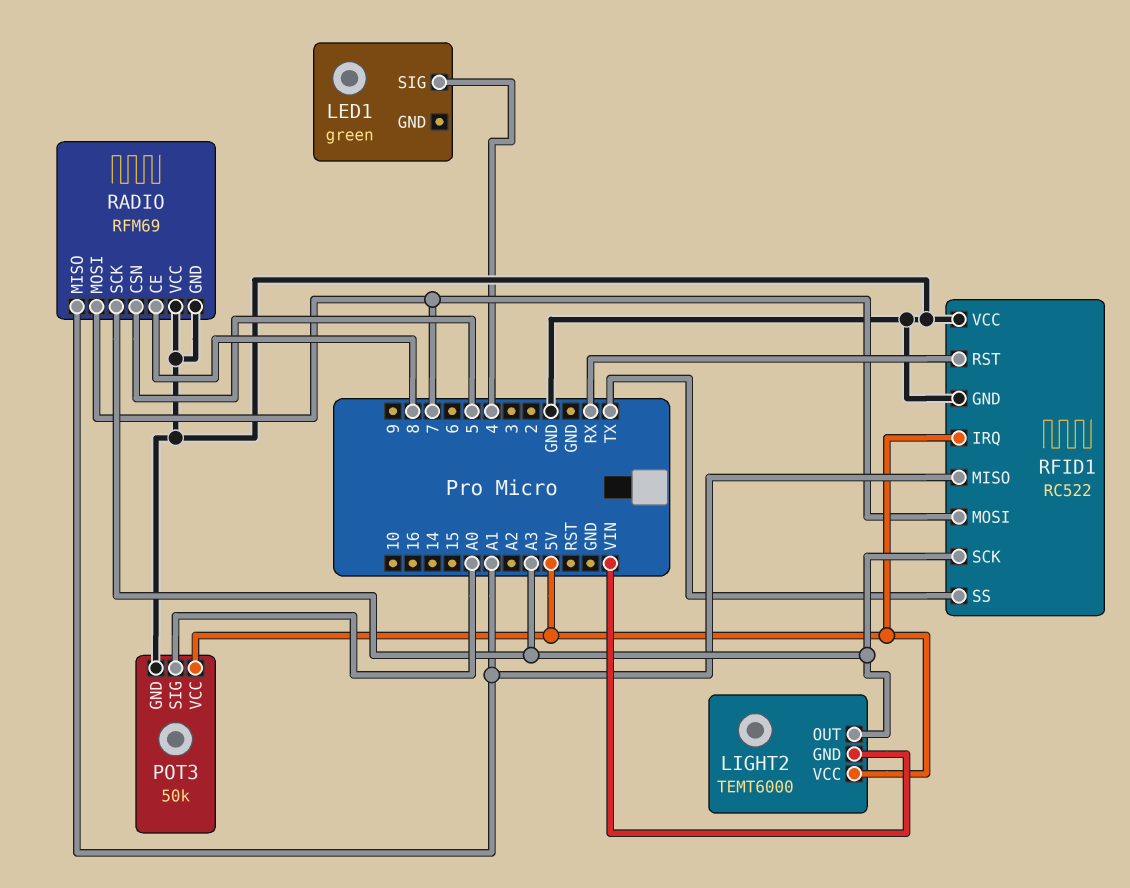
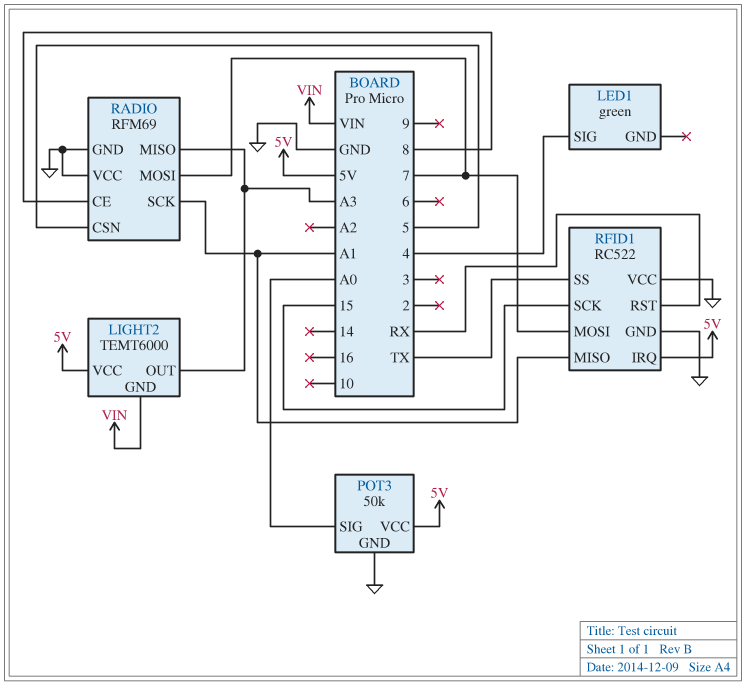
RADIO pin MISO: A1 -> A3
RADIO pin SCK: A3 -> A1
RFID1 pin SCK: A3 -> 15

